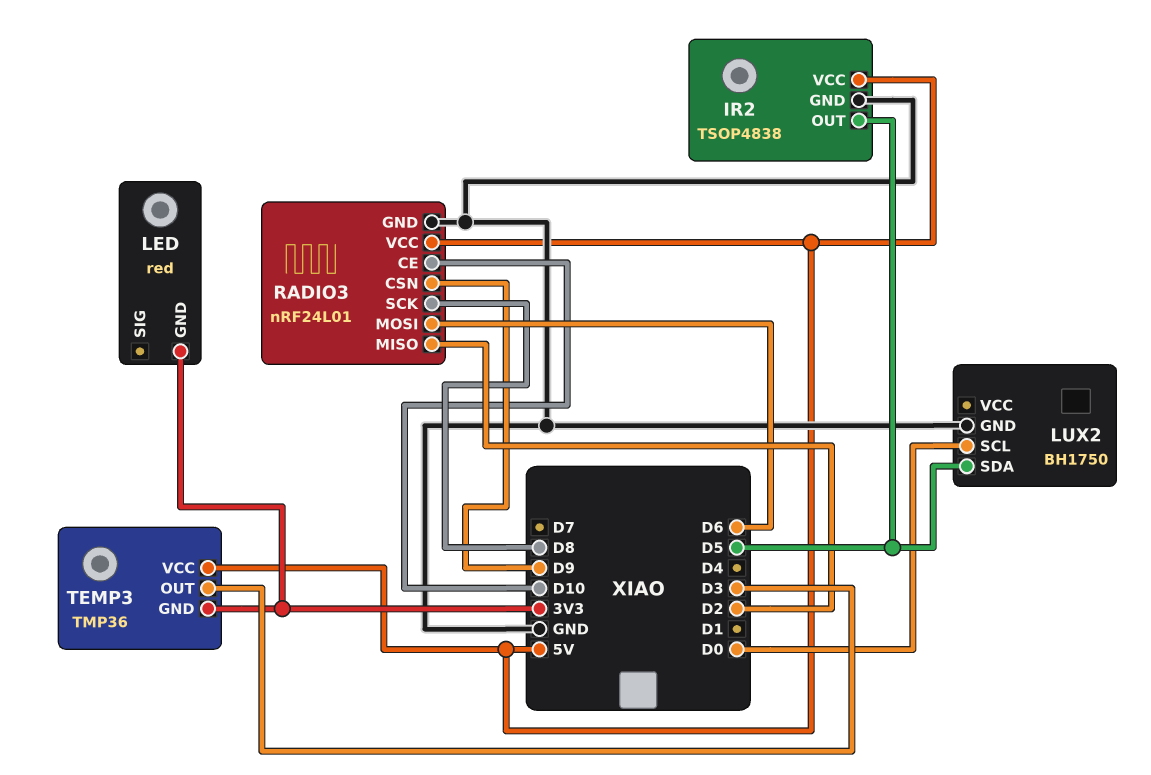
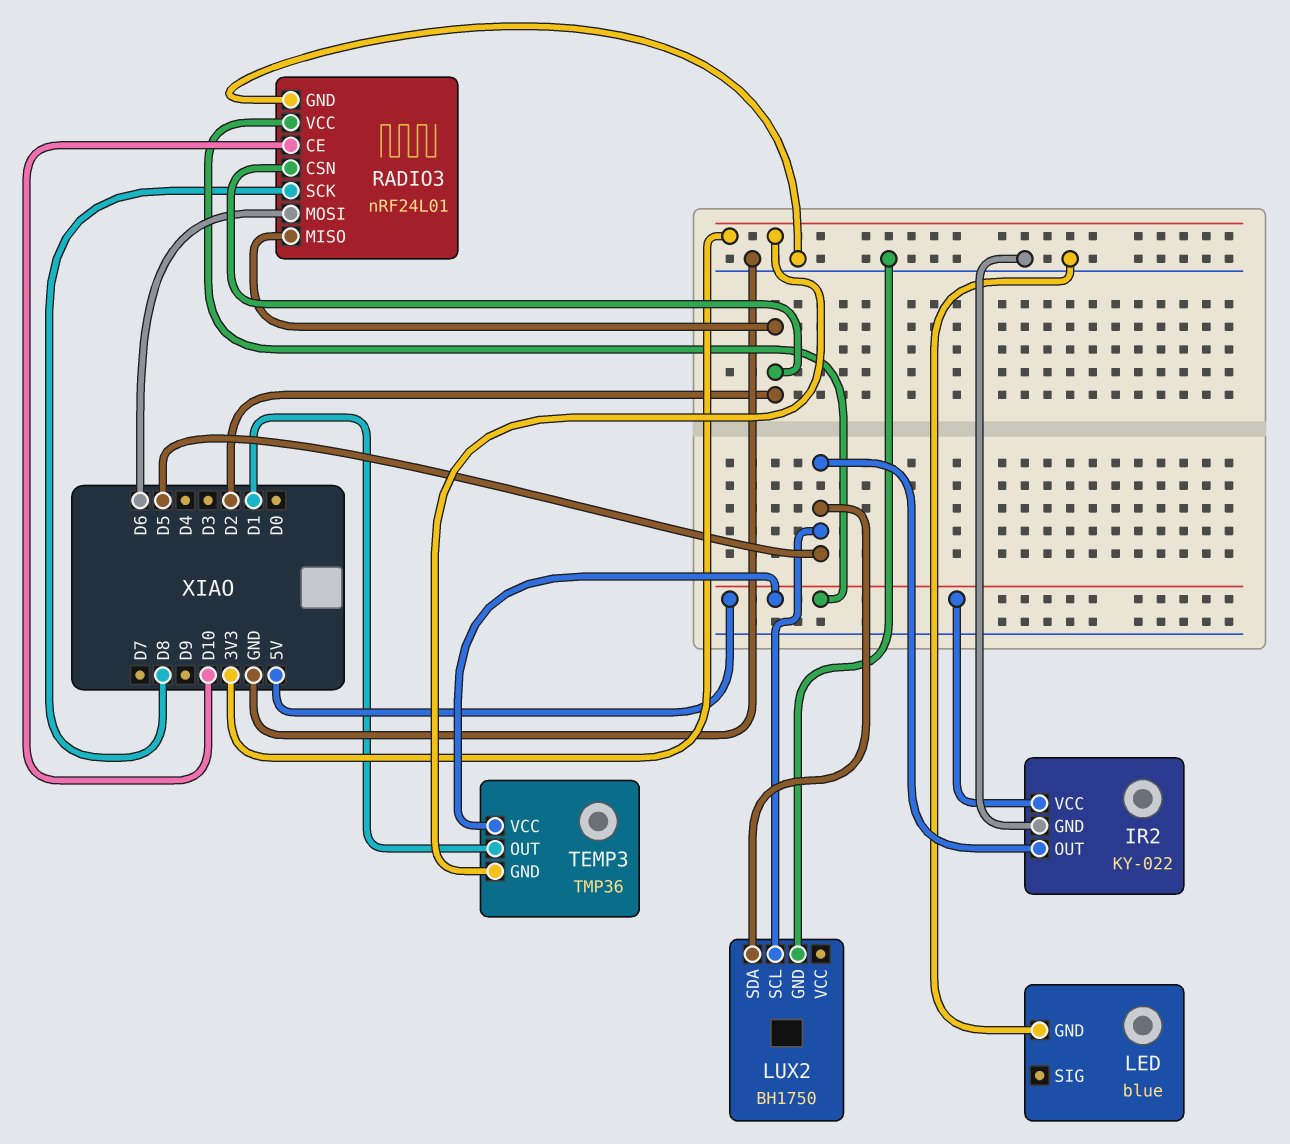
IR2: TSOP4838 -> KY-022
LED: red -> blue
LED pin GND: 3V3 -> GND
LUX2 pin SCL: D0 -> D5
RADIO3 pin CSN: D9 -> D2
TEMP3 pin OUT: D3 -> D1

